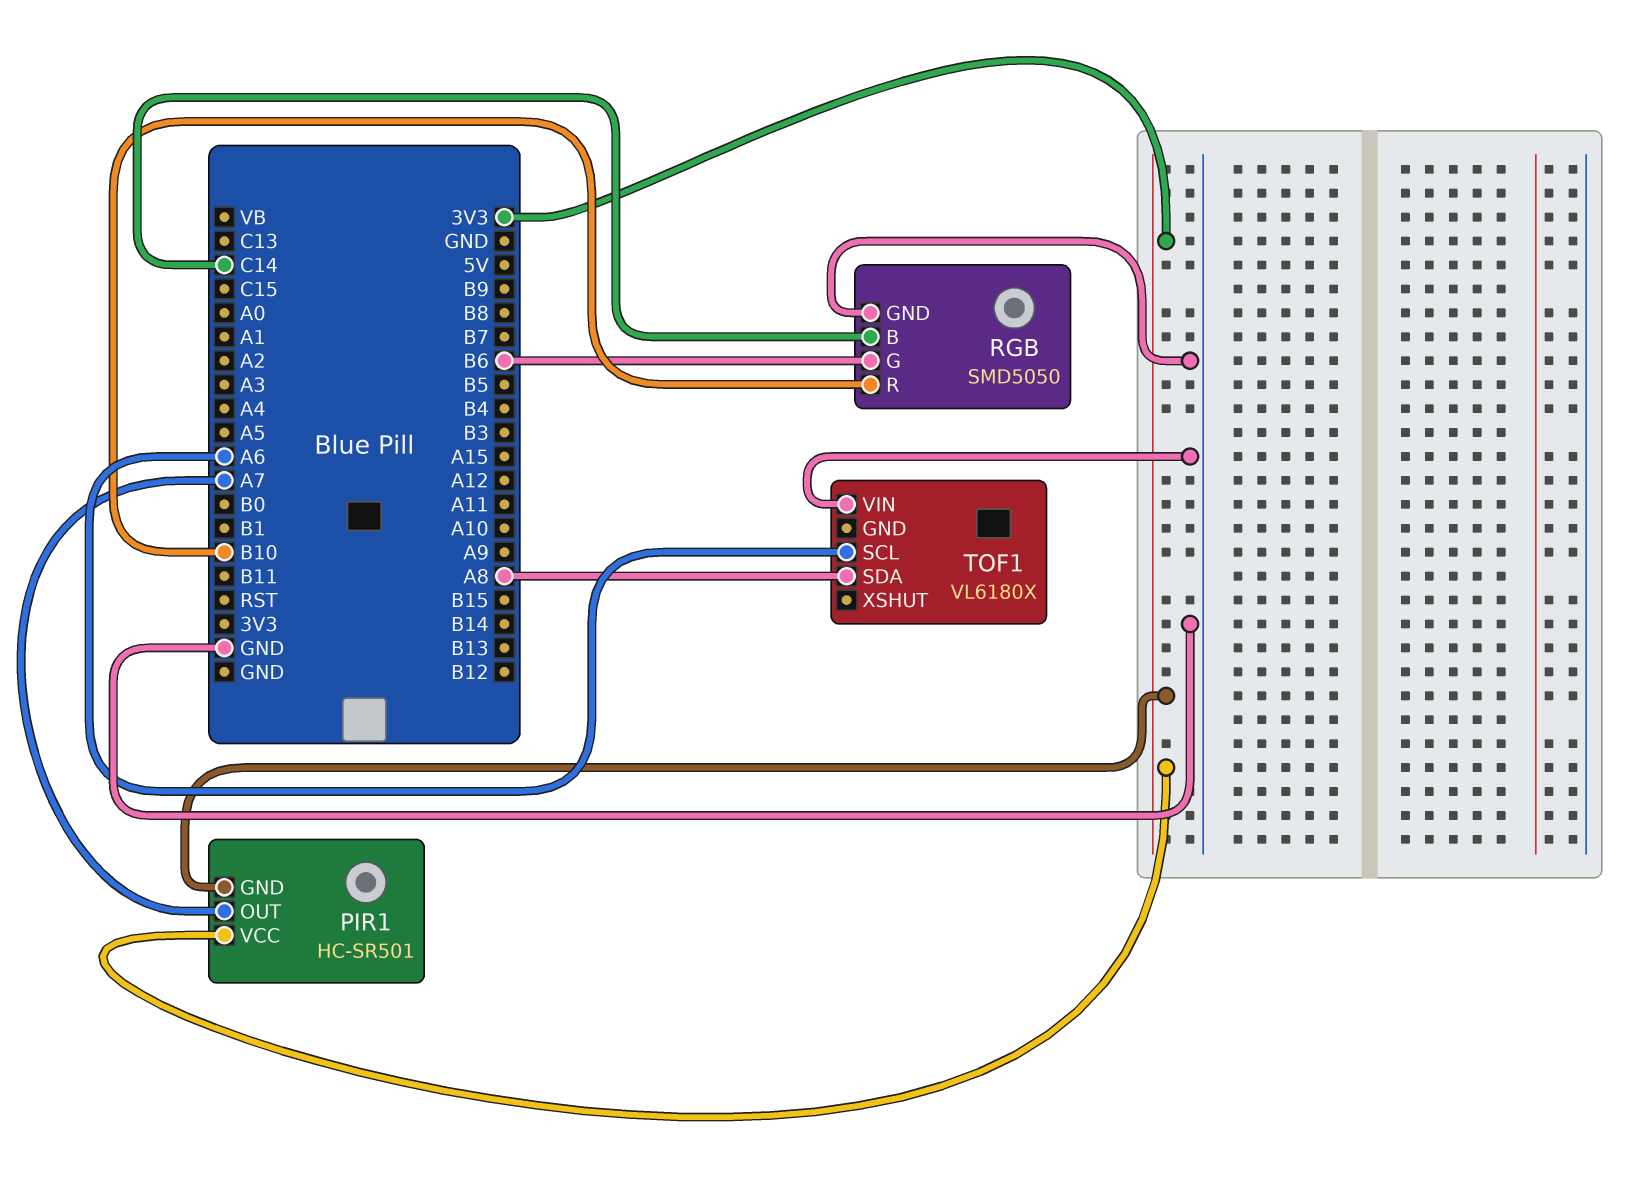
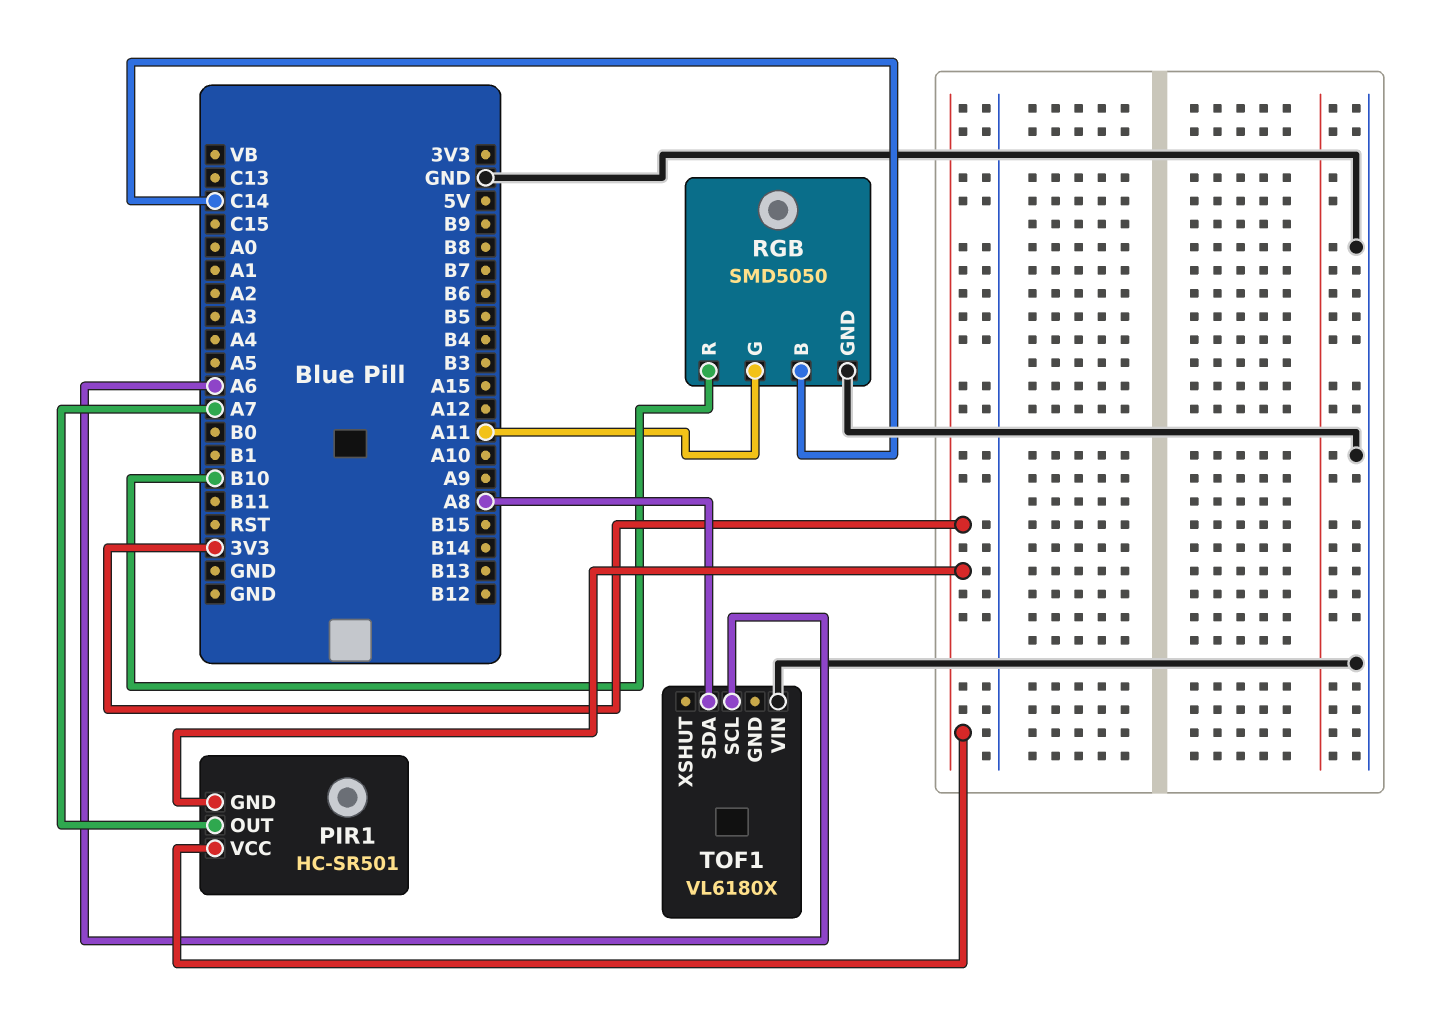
RGB pin G: B6 -> A11

